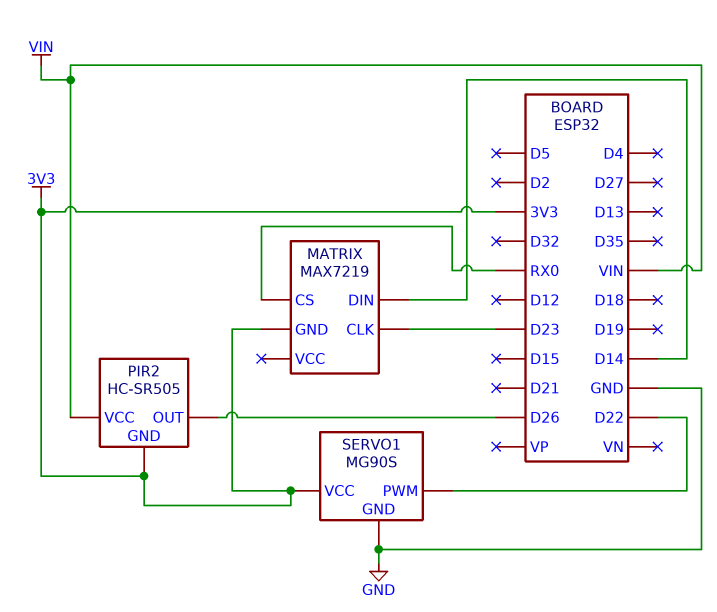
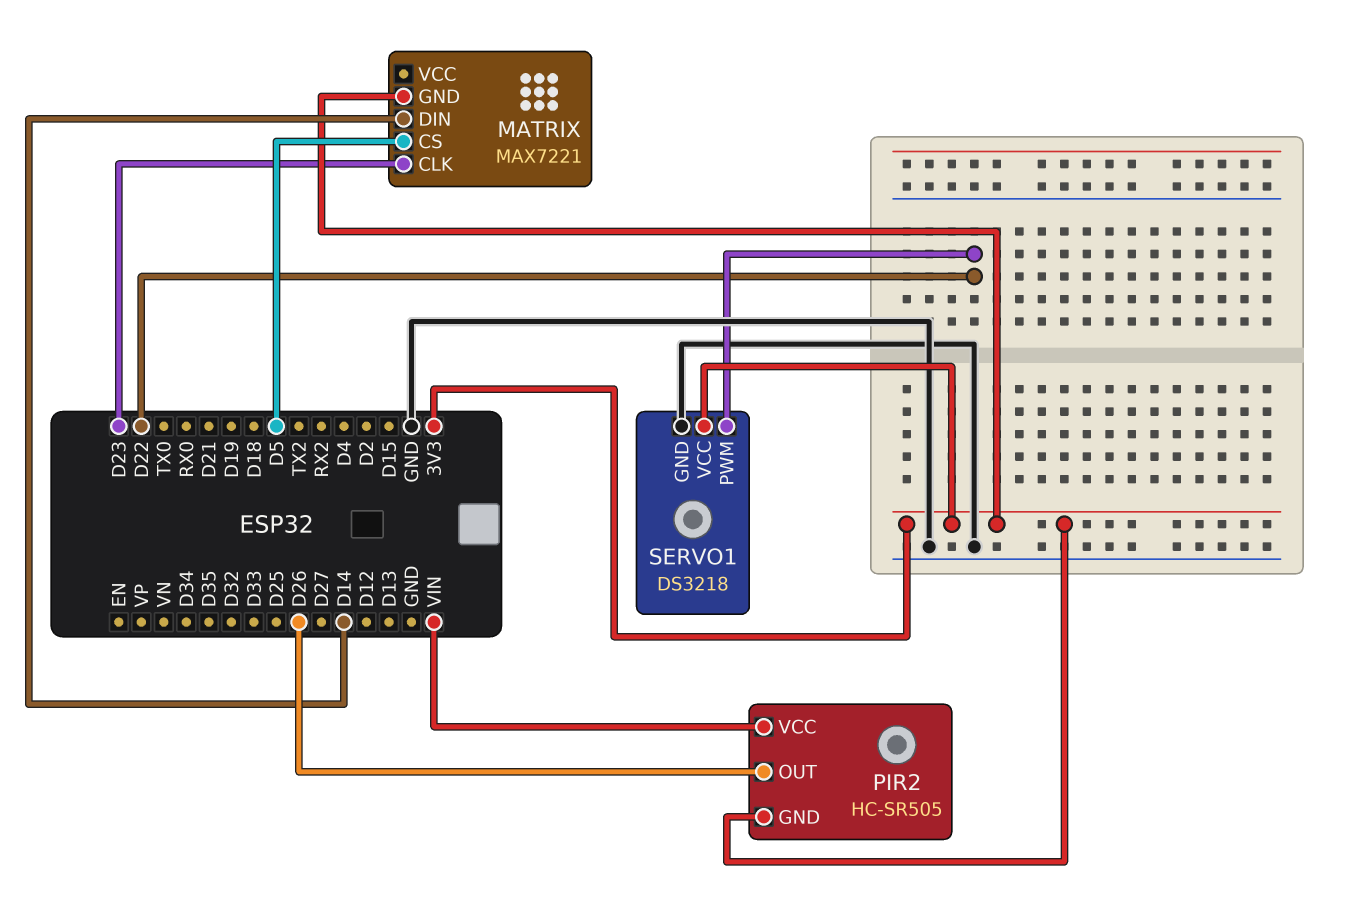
MATRIX: MAX7219 -> MAX7221
MATRIX pin CS: RX0 -> D5
SERVO1: MG90S -> DS3218

